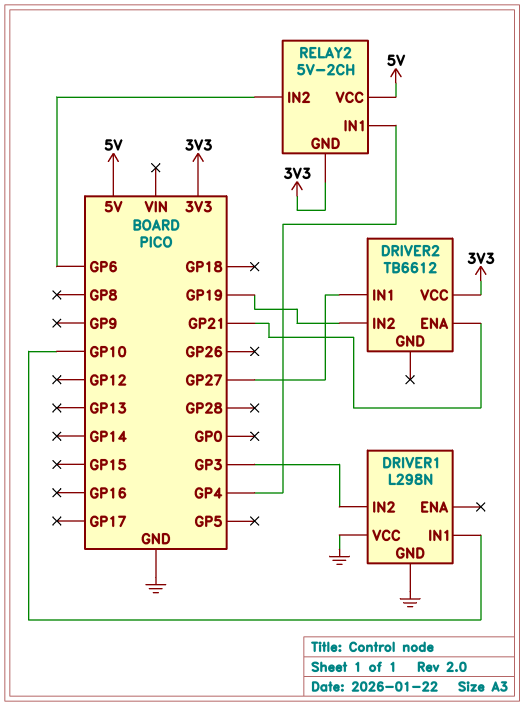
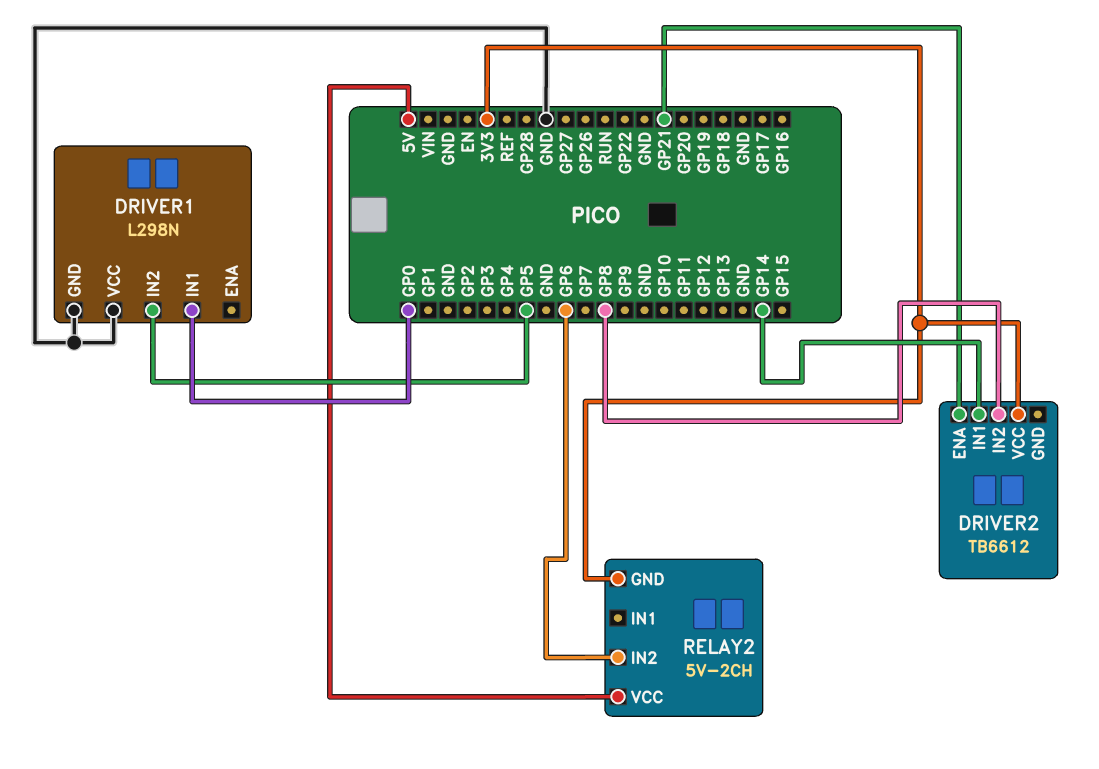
DRIVER1 pin IN1: GP10 -> GP0
DRIVER1 pin IN2: GP3 -> GP5
DRIVER2 pin IN1: GP27 -> GP14
DRIVER2 pin IN2: GP19 -> GP8
RELAY2 pin IN1: GP4 -> none

